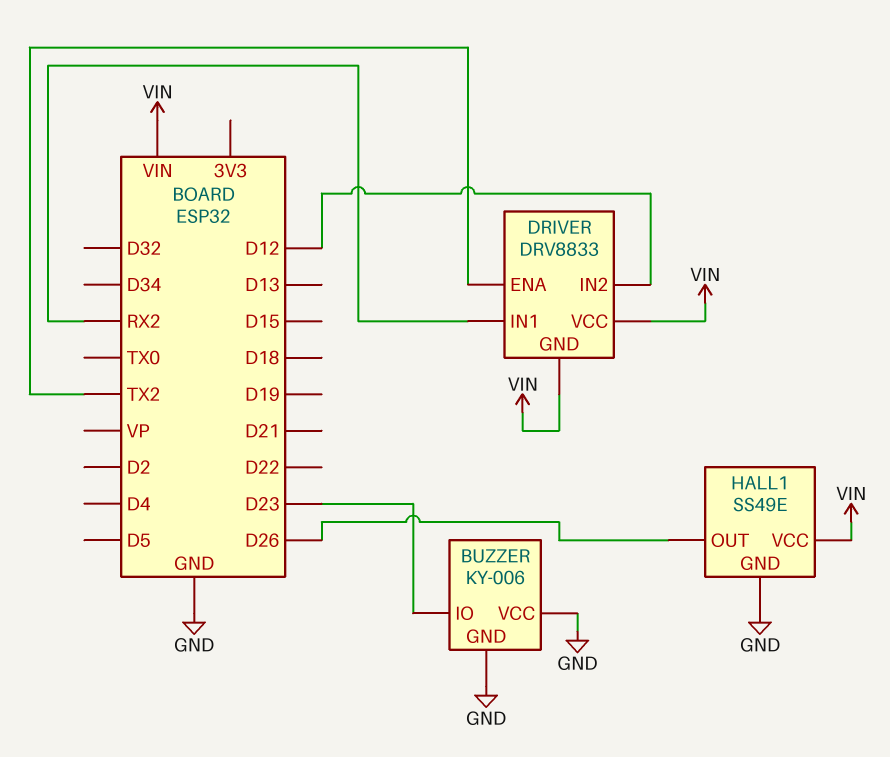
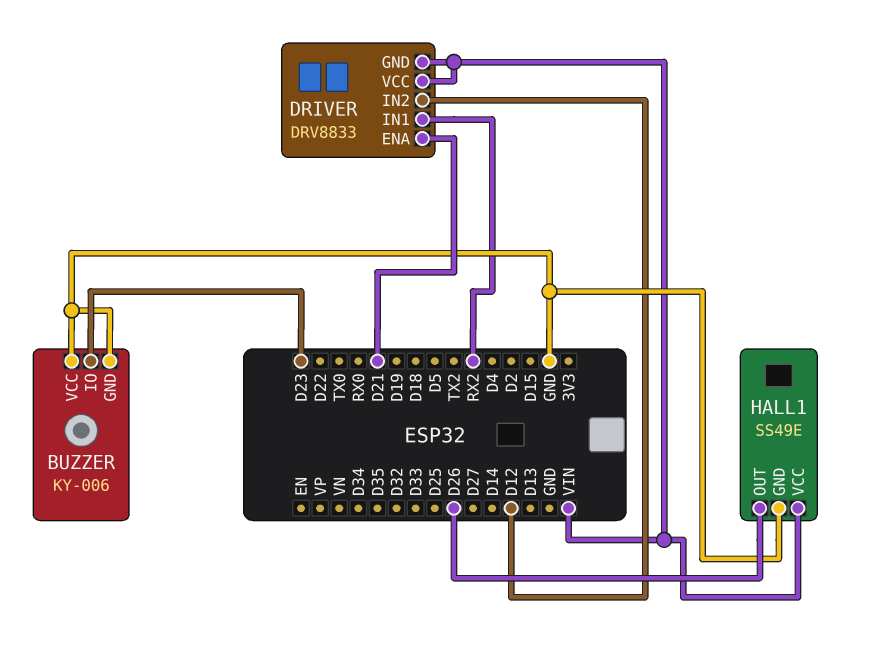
DRIVER pin ENA: TX2 -> D21

